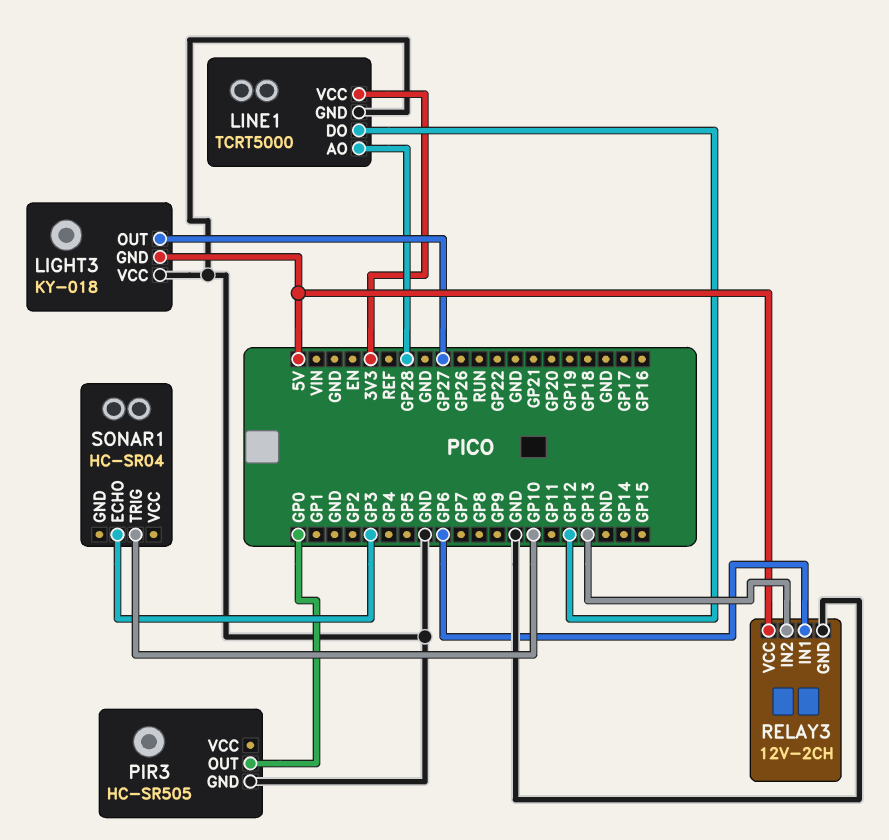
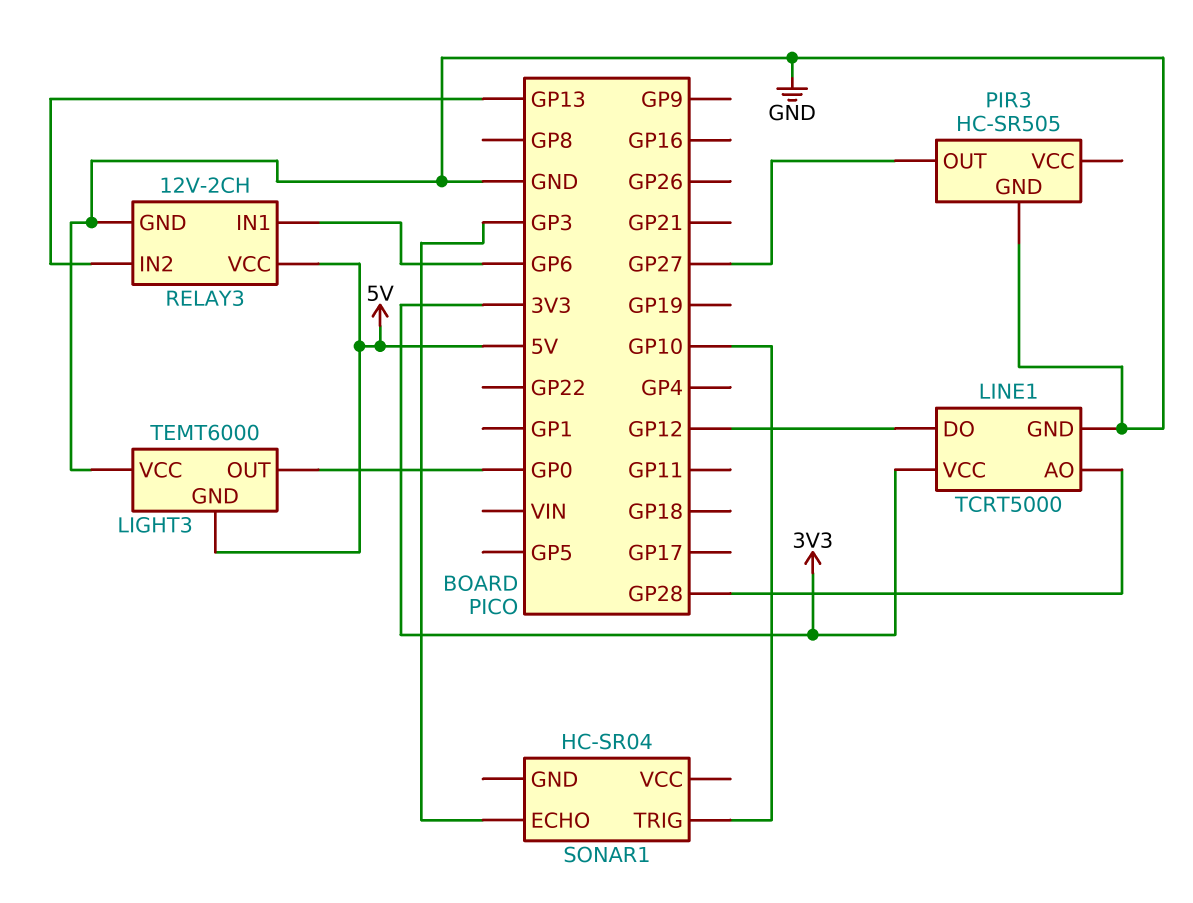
LIGHT3: KY-018 -> TEMT6000
LIGHT3 pin OUT: GP27 -> GP0
PIR3 pin OUT: GP0 -> GP27

